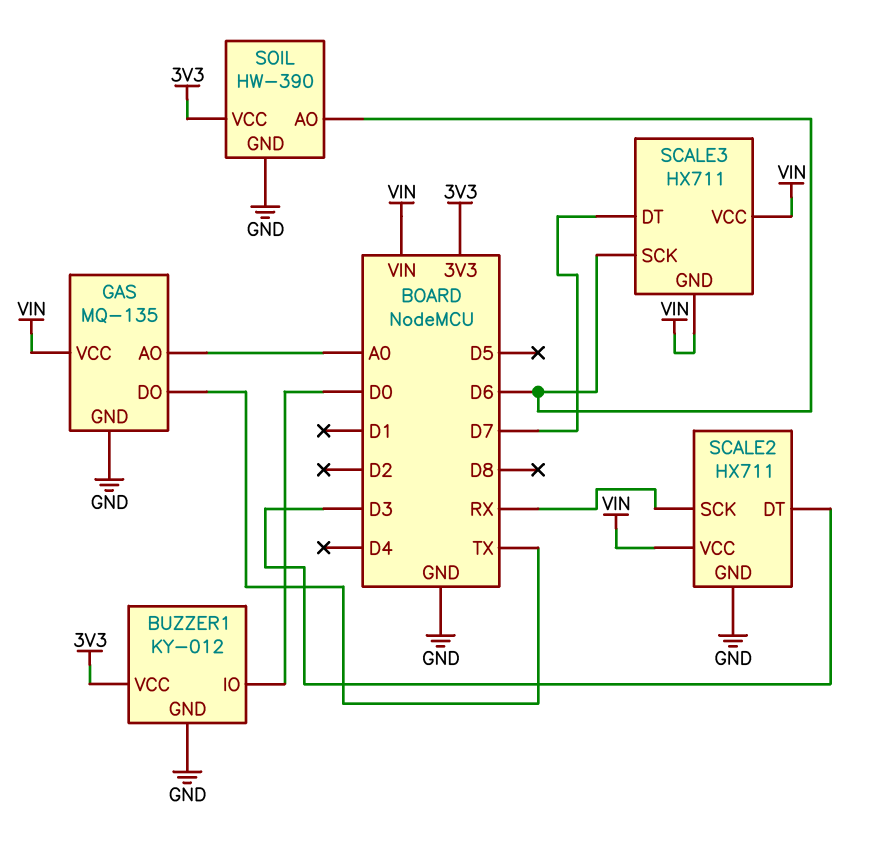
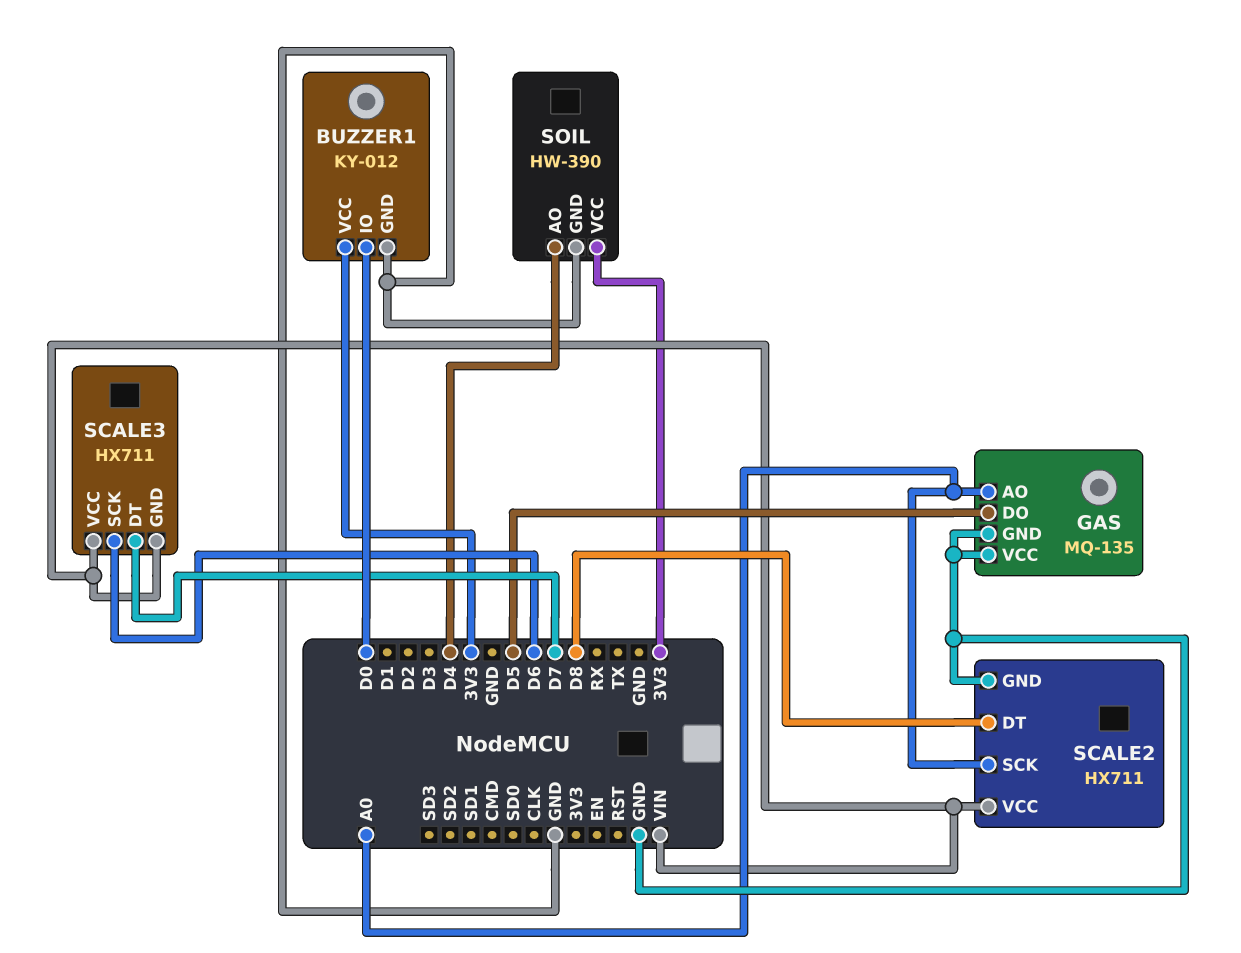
GAS pin DO: TX -> D5
GAS pin VCC: VIN -> GND
SCALE2 pin DT: D3 -> D8
SCALE2 pin SCK: RX -> A0
SOIL pin AO: D6 -> D4

